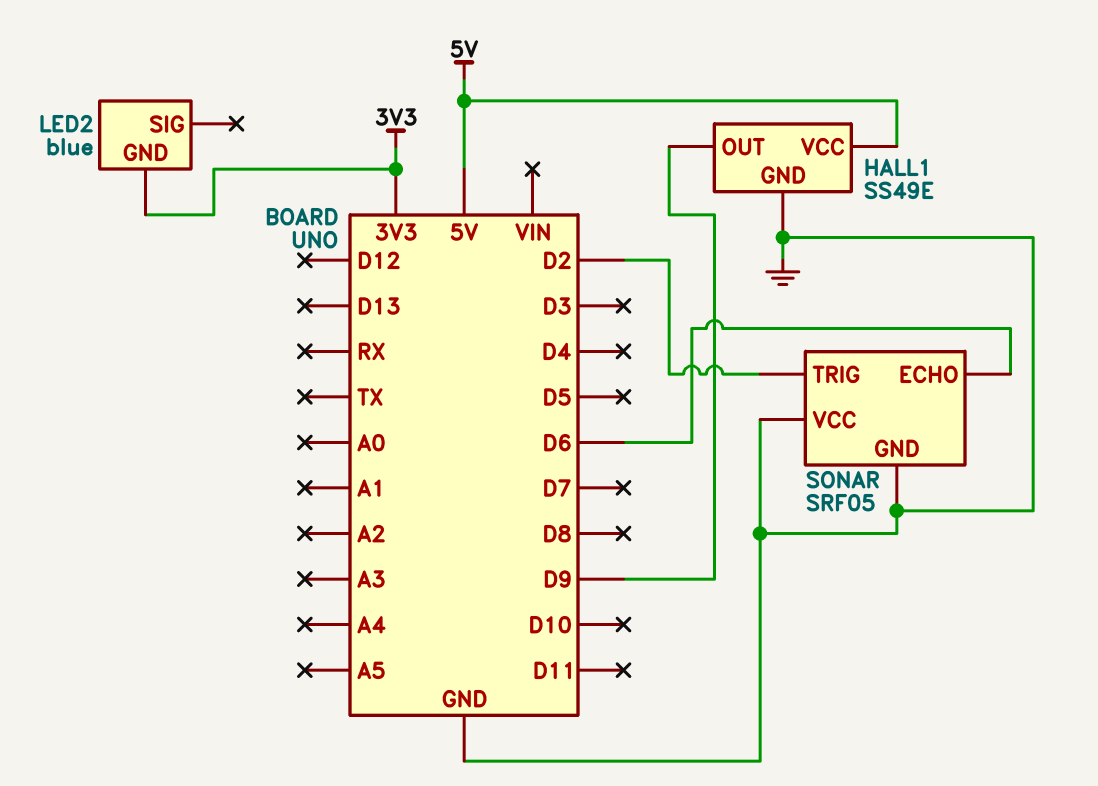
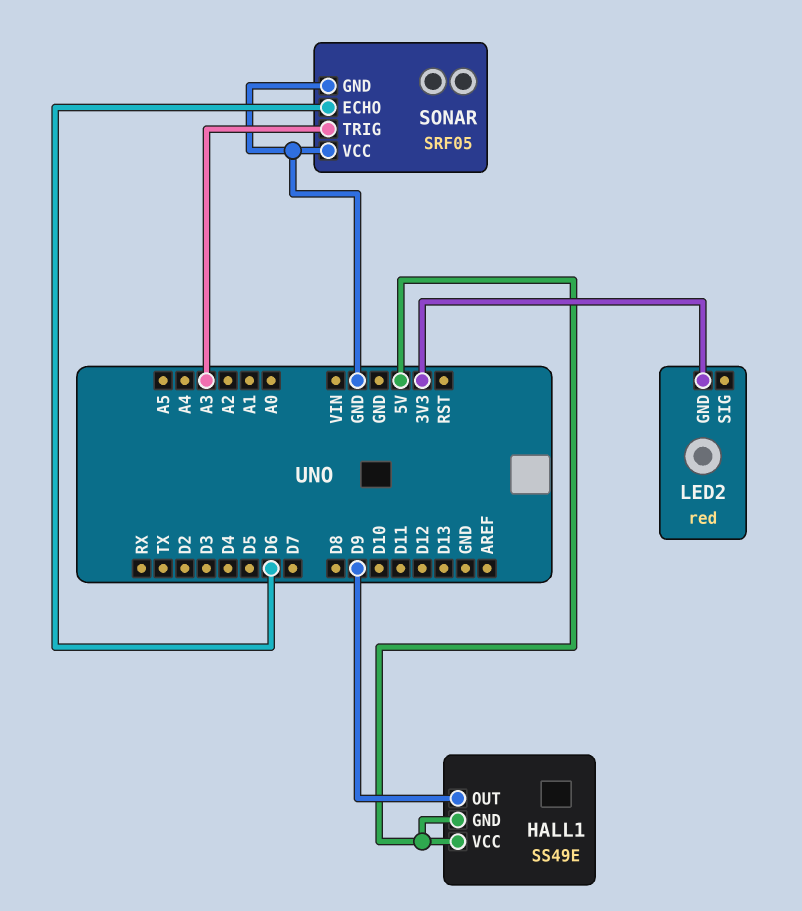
HALL1 pin GND: GND -> 5V
LED2: blue -> red
SONAR pin TRIG: D2 -> A3

